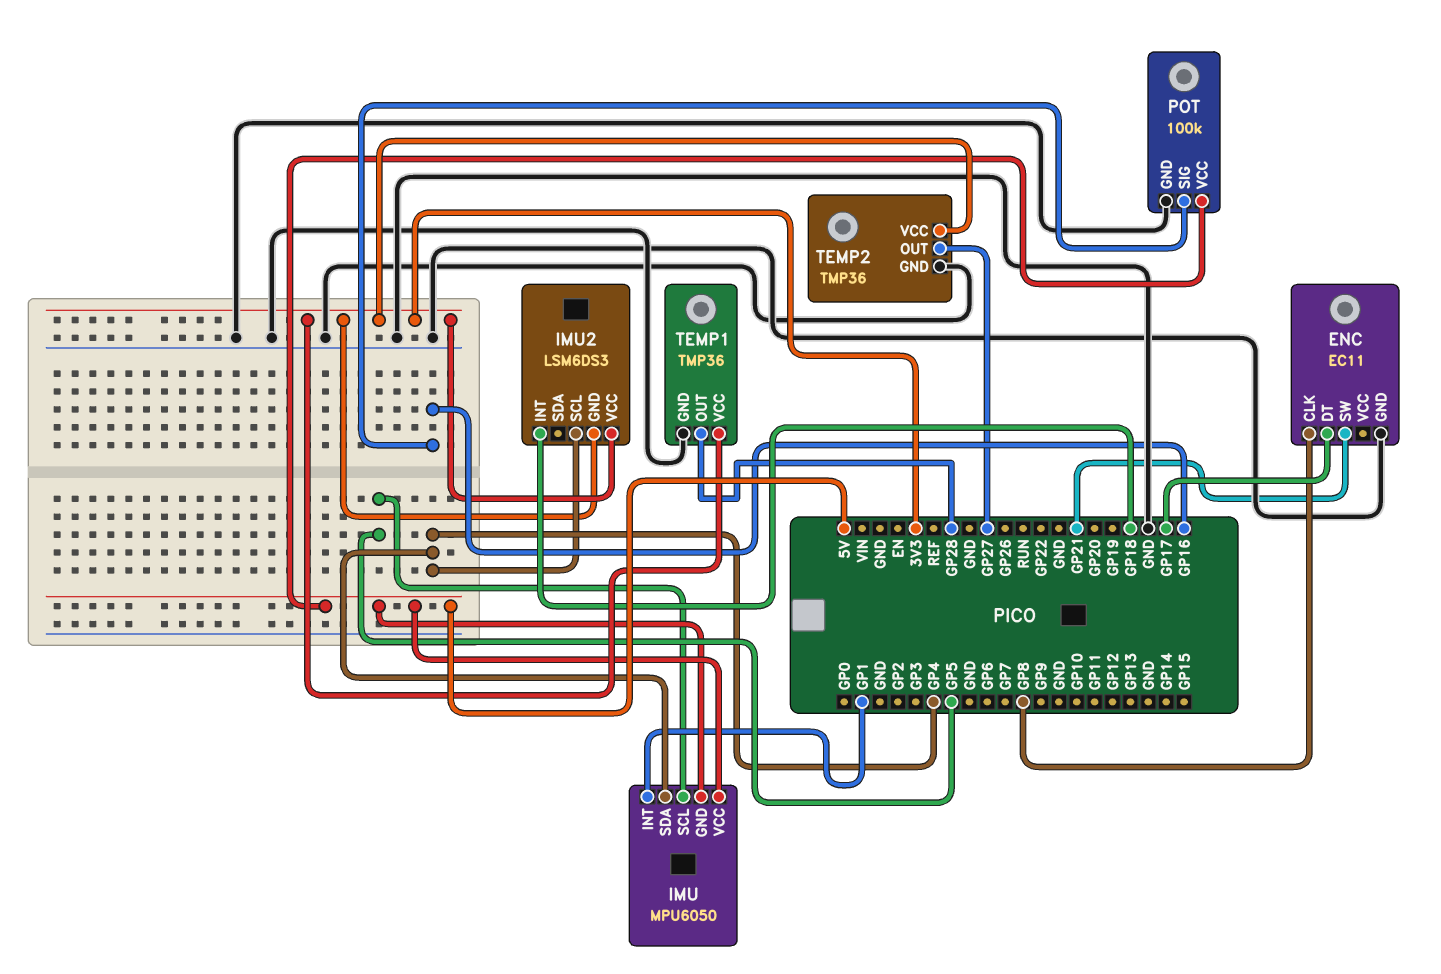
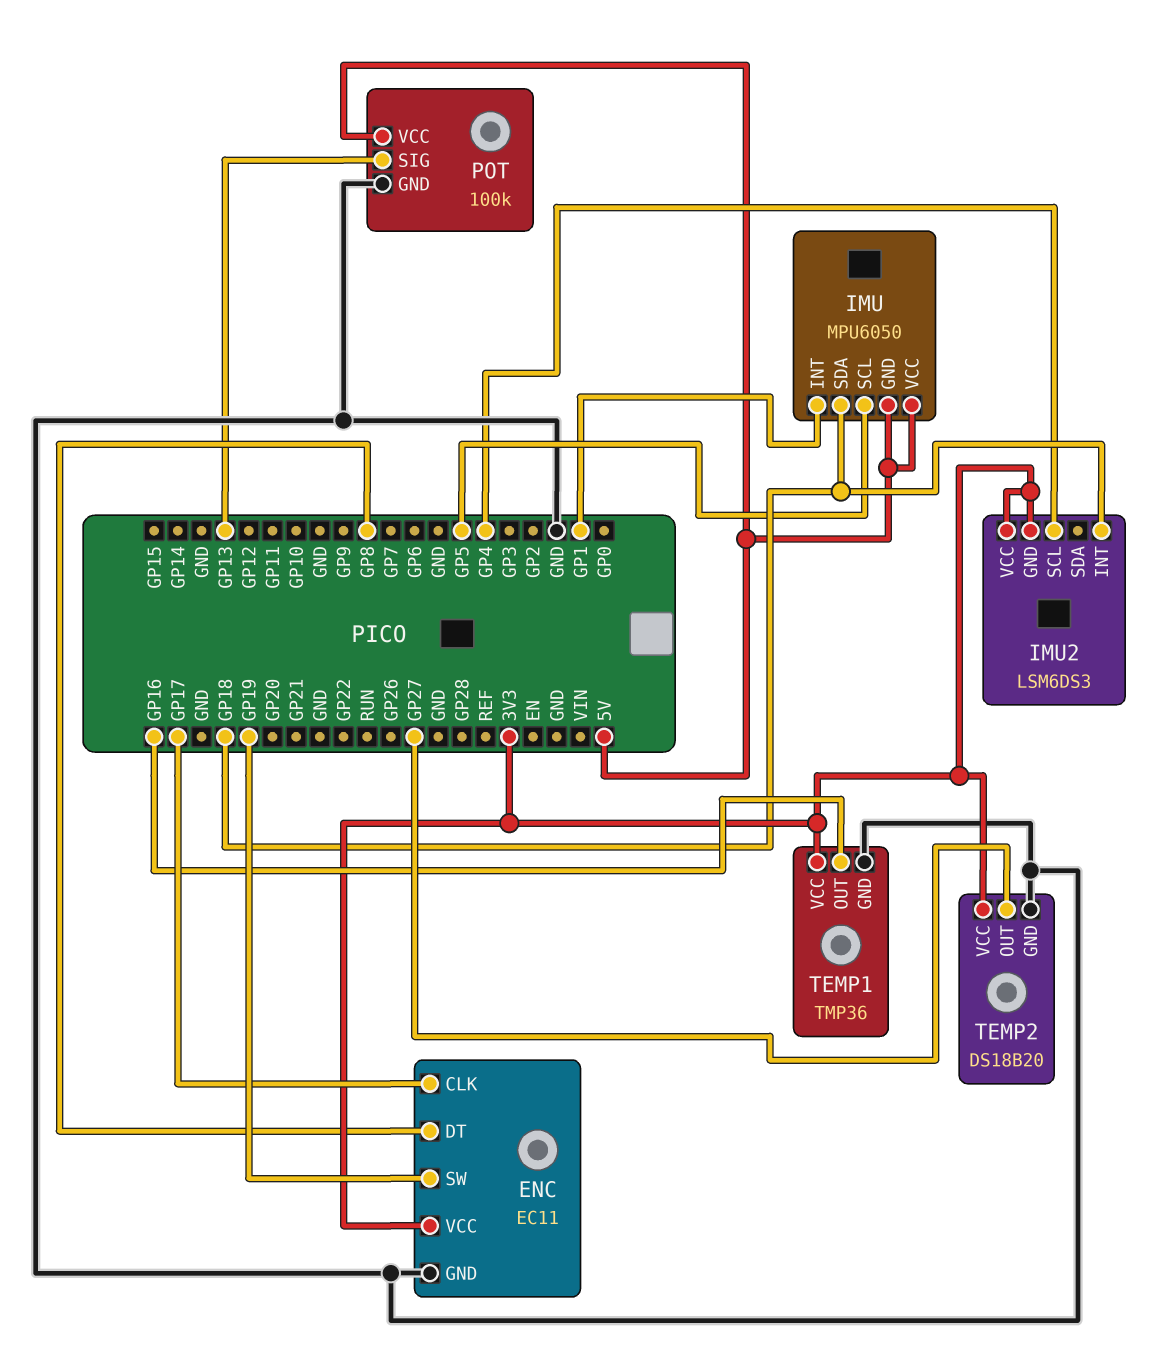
ENC pin CLK: GP8 -> GP17
ENC pin DT: GP17 -> GP8
ENC pin SW: GP21 -> GP19
ENC pin VCC: none -> 3V3
IMU pin SDA: GP4 -> GP18
POT pin SIG: GP16 -> GP13
TEMP1 pin OUT: GP28 -> GP16
TEMP2: TMP36 -> DS18B20

